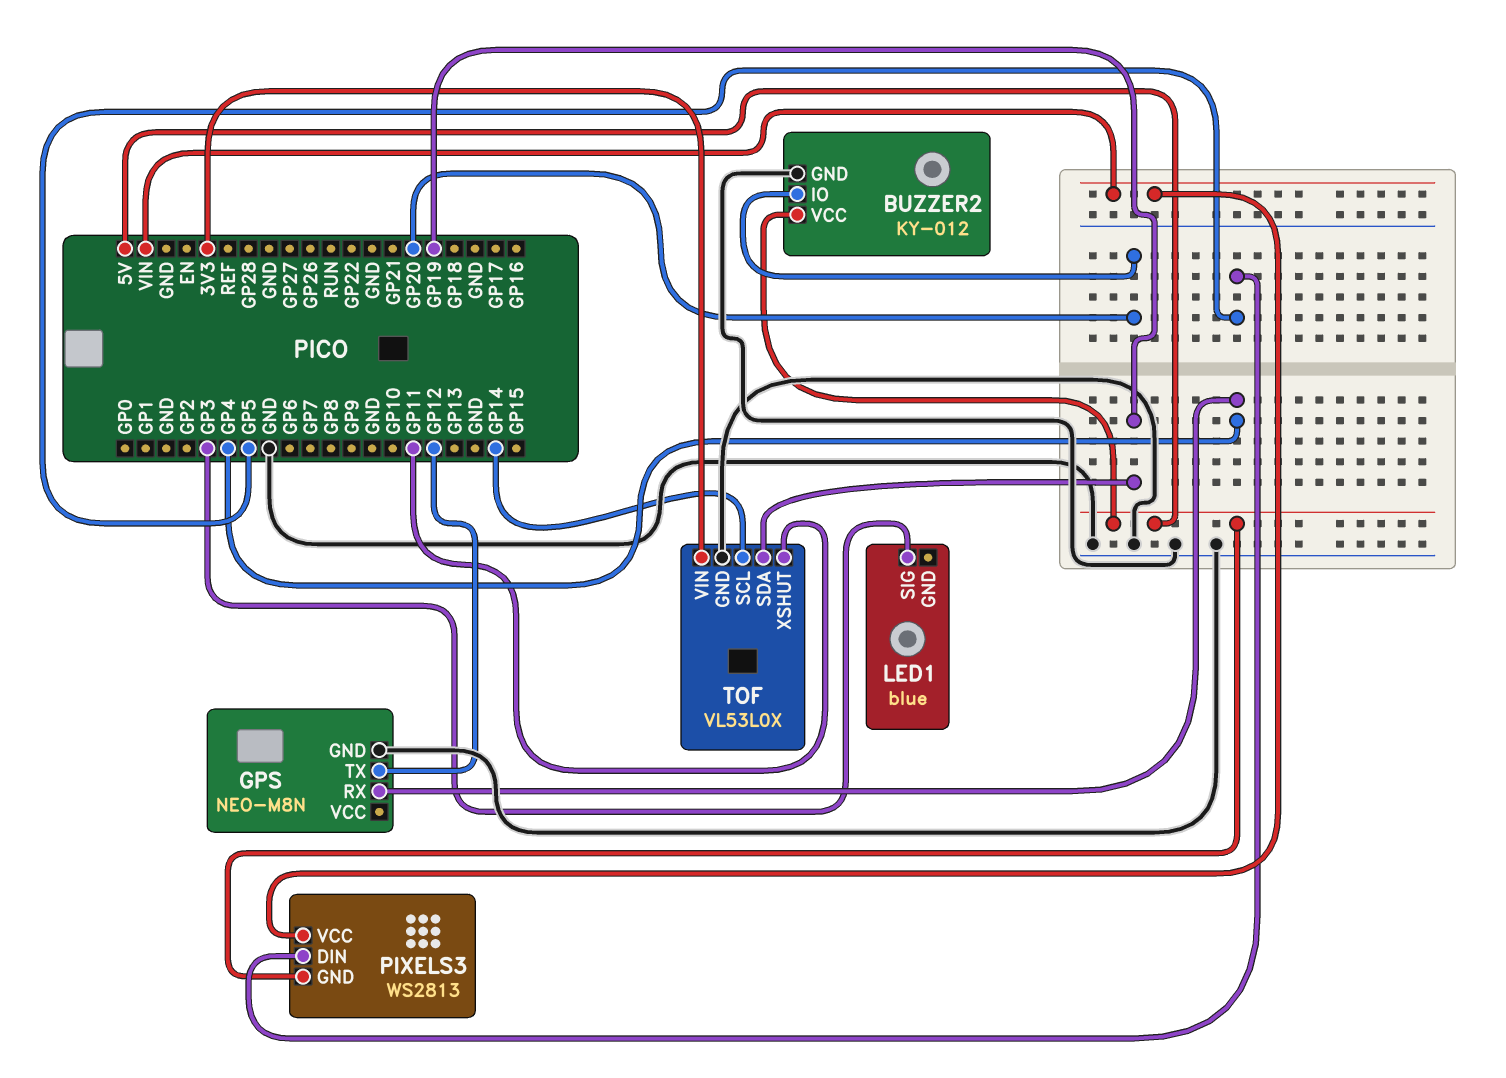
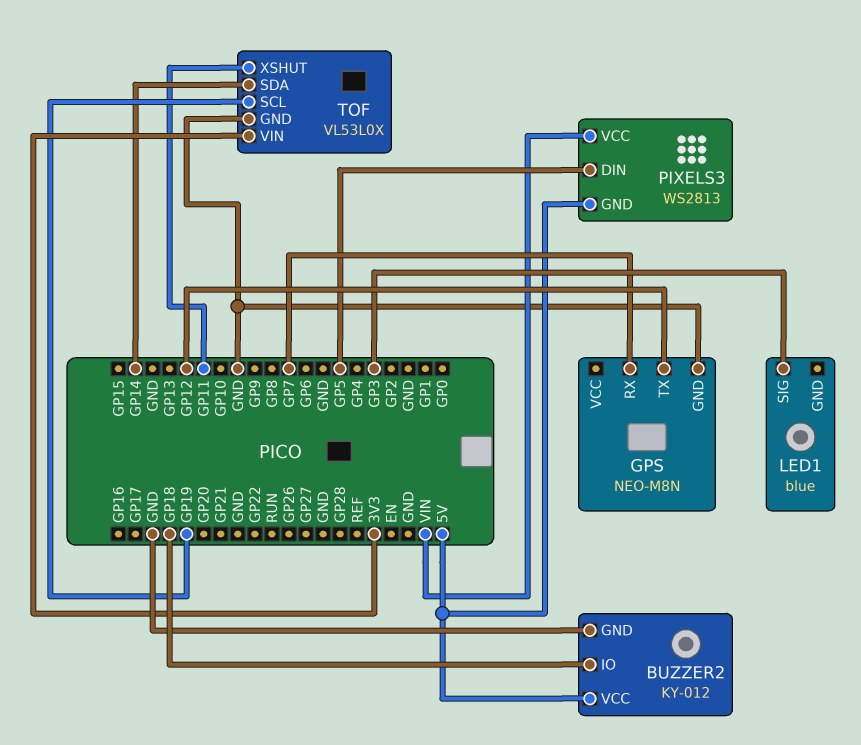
BUZZER2 pin IO: GP20 -> GP18
GPS pin RX: GP4 -> GP7
TOF pin SCL: GP14 -> GP19
TOF pin SDA: GP19 -> GP14

